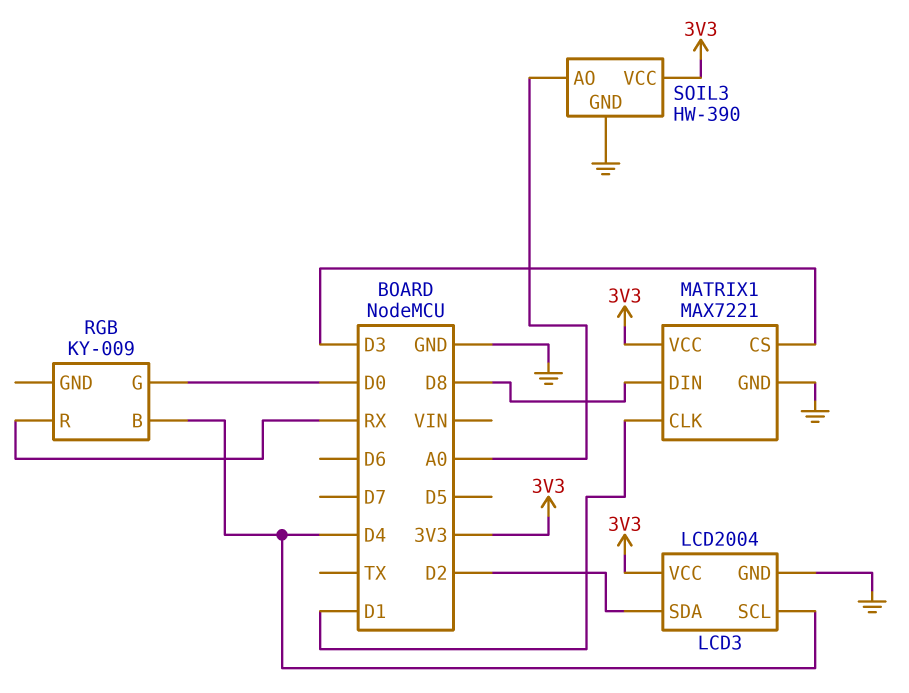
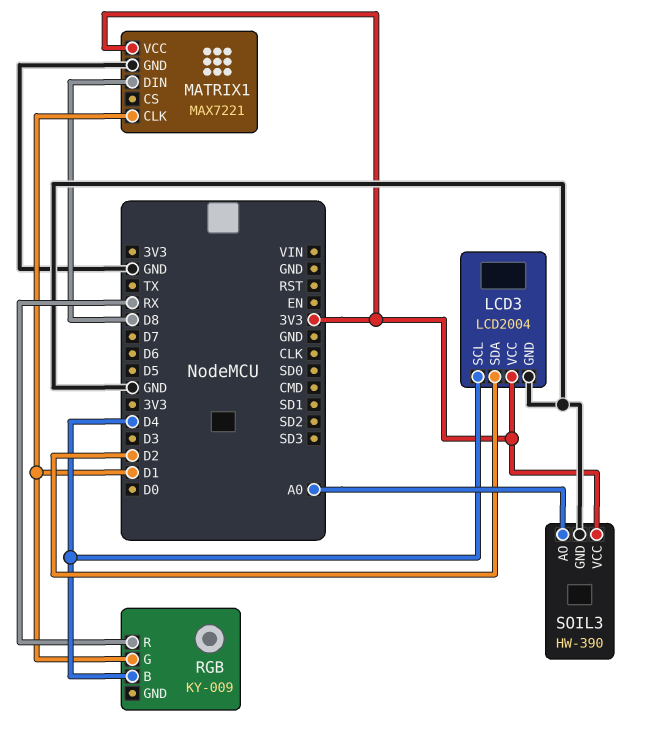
MATRIX1 pin CS: D3 -> none
RGB pin G: D0 -> D1

